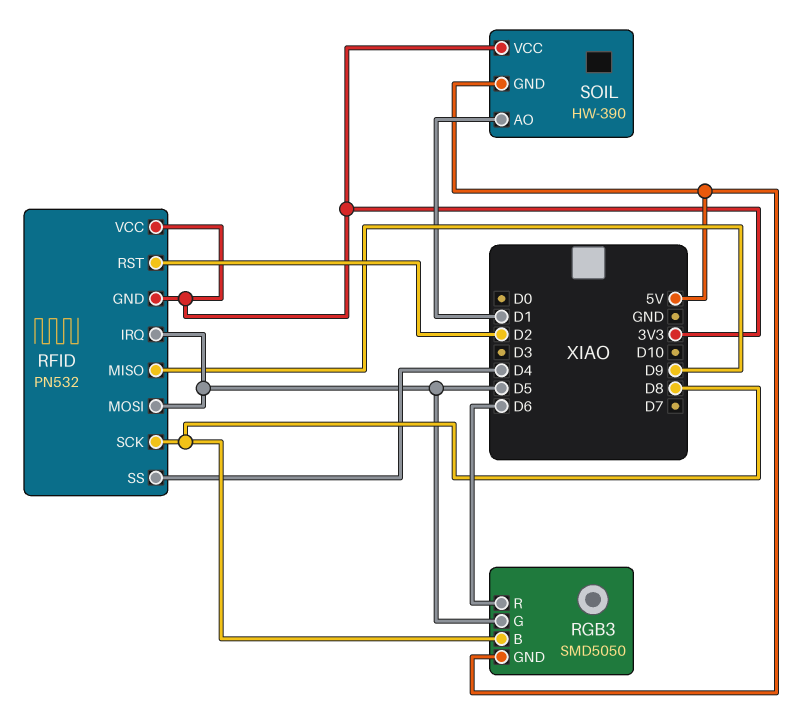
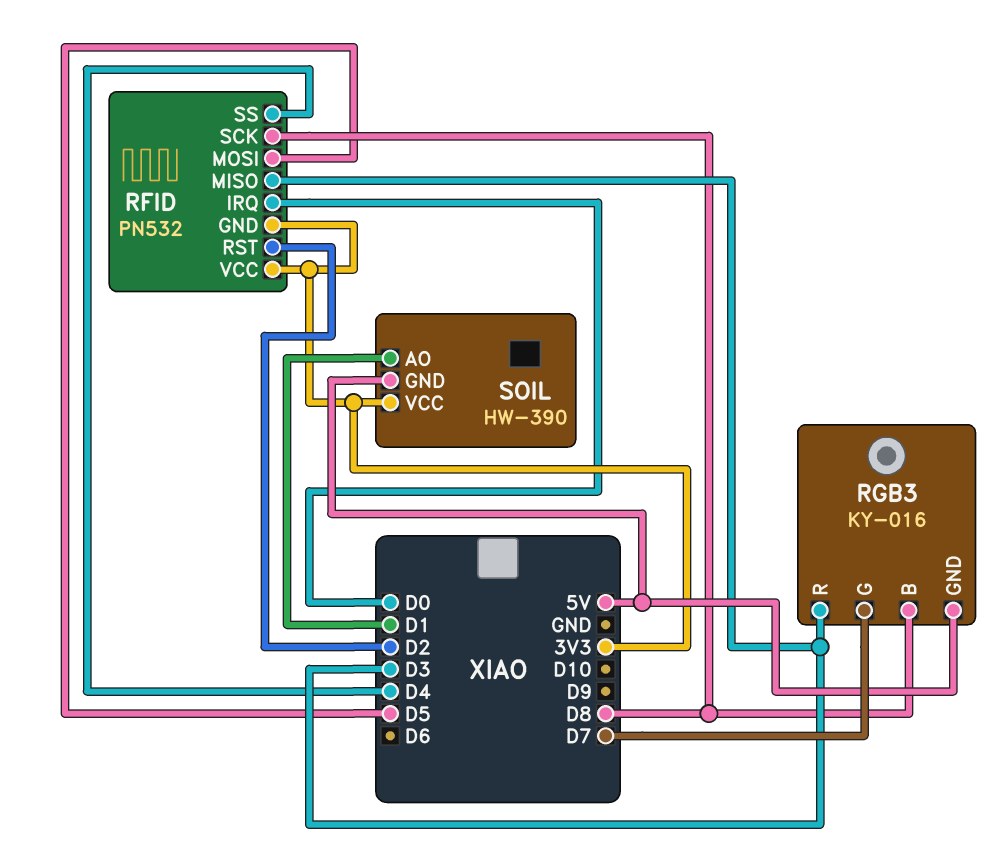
RFID pin IRQ: D5 -> D0
RFID pin MISO: D9 -> D3
RGB3: SMD5050 -> KY-016
RGB3 pin G: D5 -> D7
RGB3 pin R: D6 -> D3

